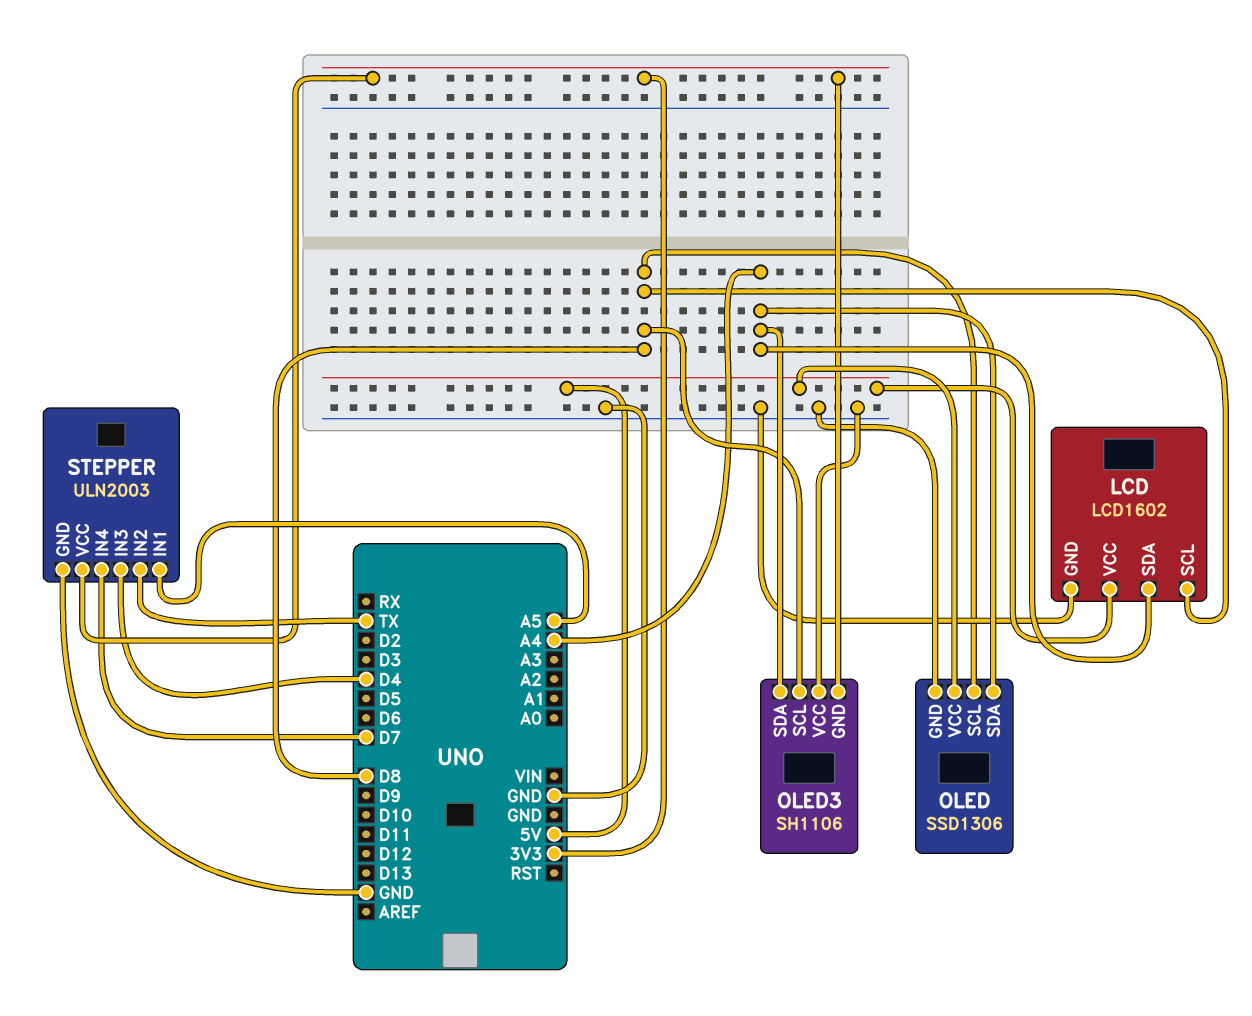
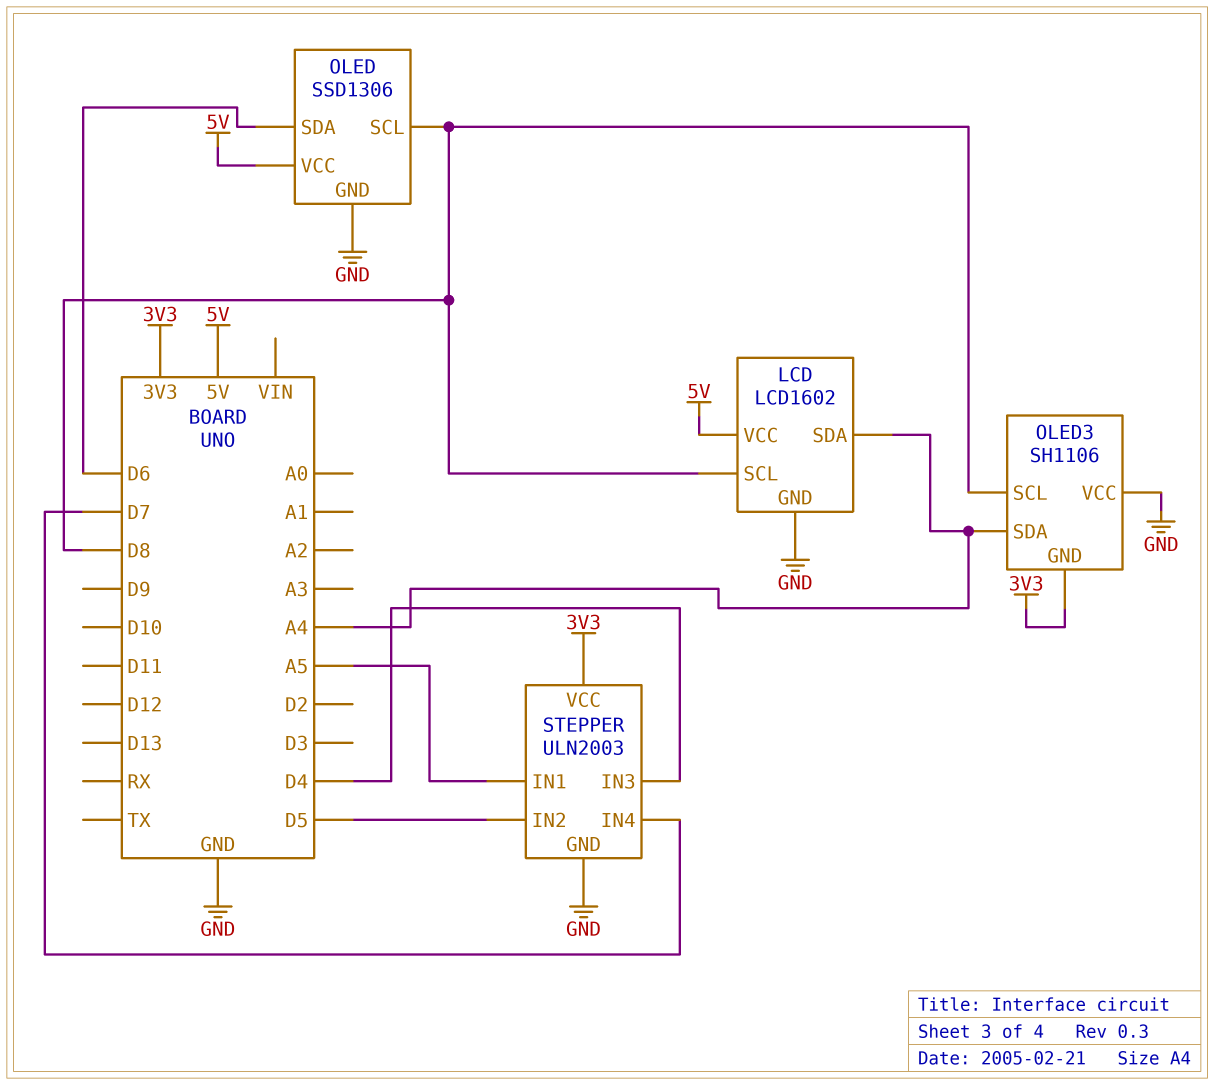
OLED pin SDA: A4 -> D6
STEPPER pin IN2: TX -> D5

